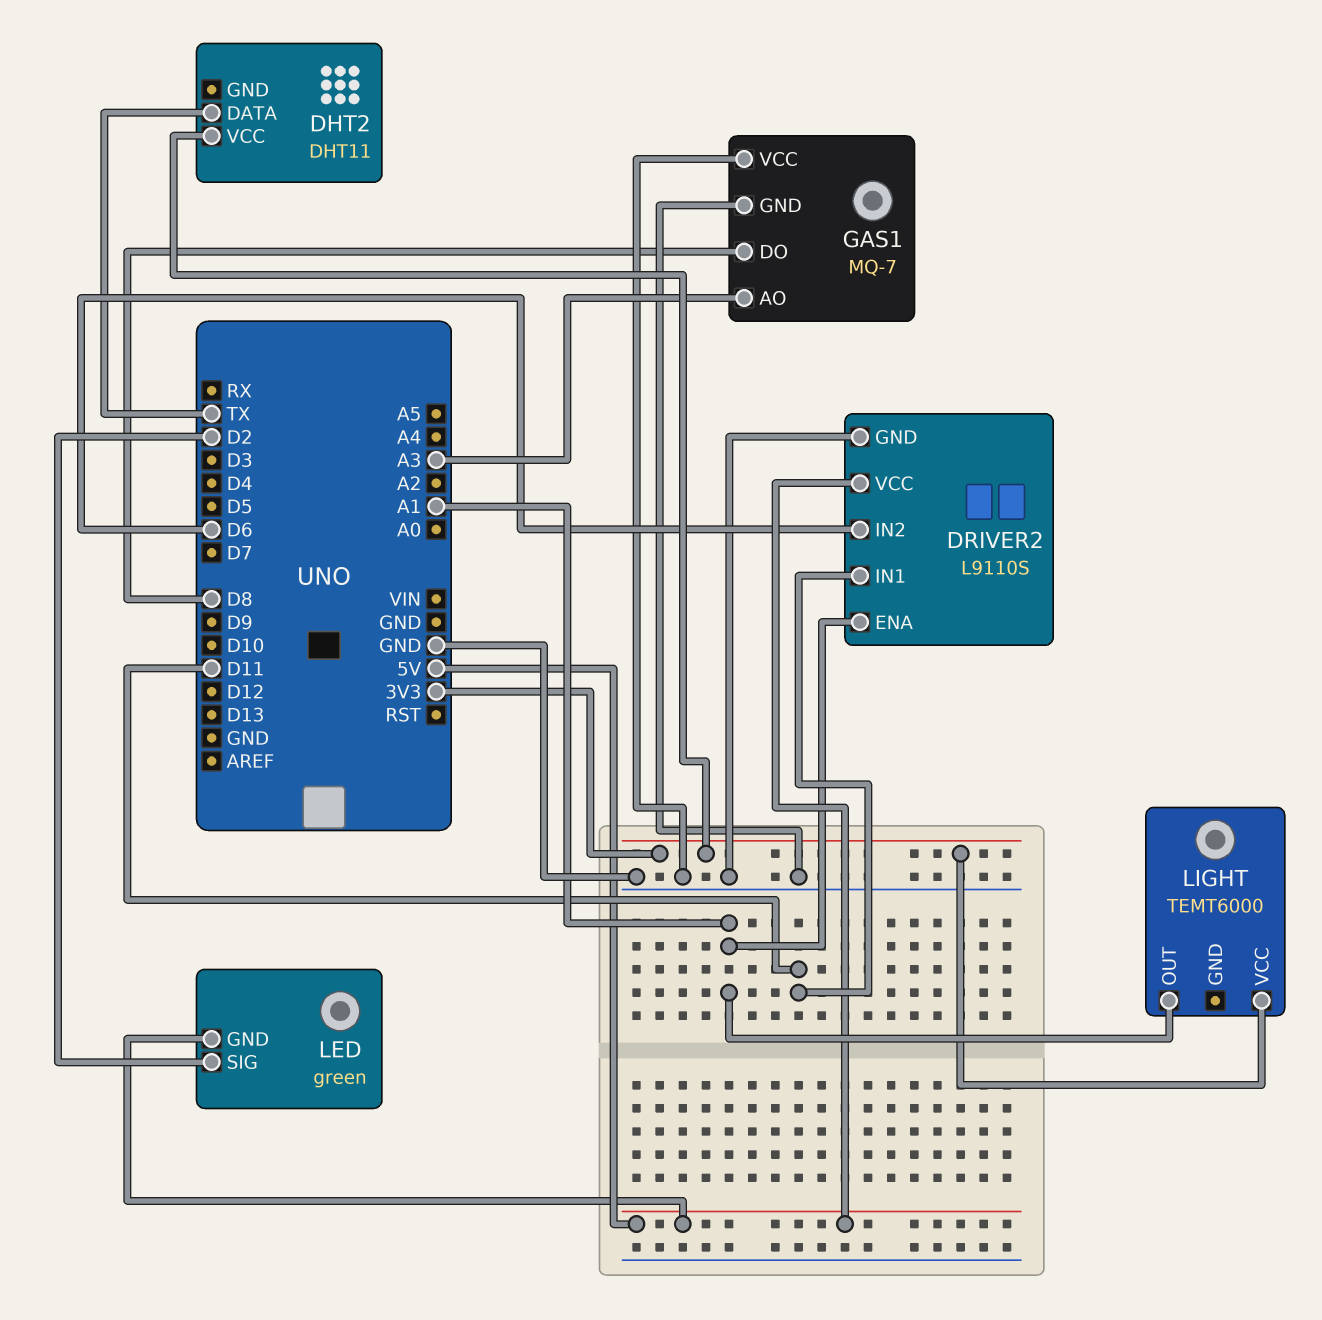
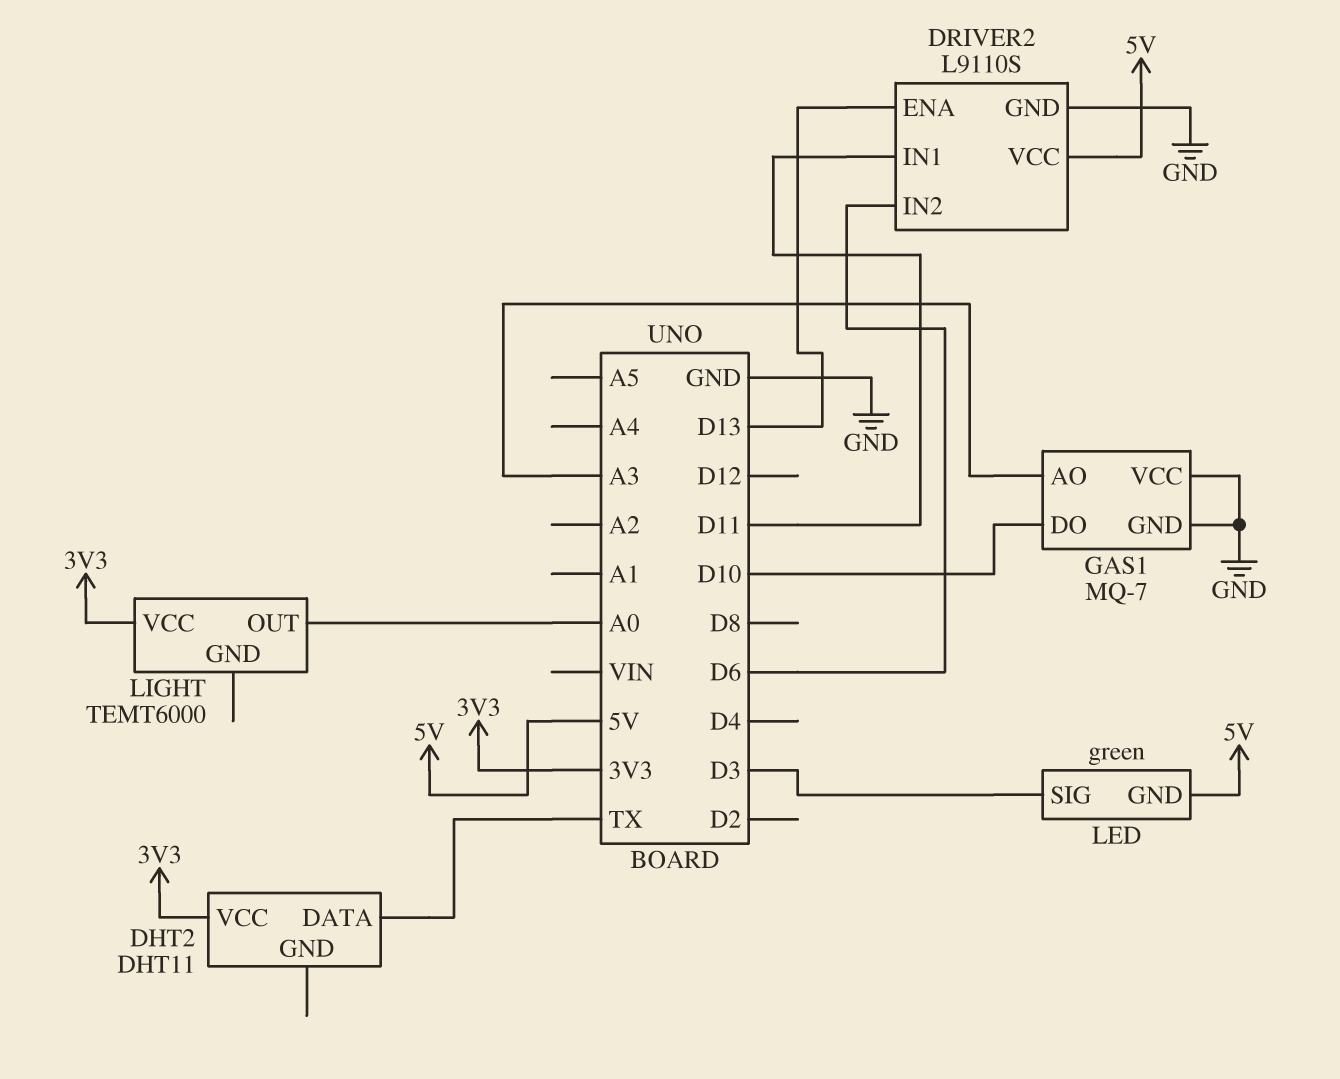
DRIVER2 pin ENA: A1 -> D13
GAS1 pin DO: D8 -> D10
LED pin SIG: D2 -> D3
LIGHT pin OUT: A1 -> A0

